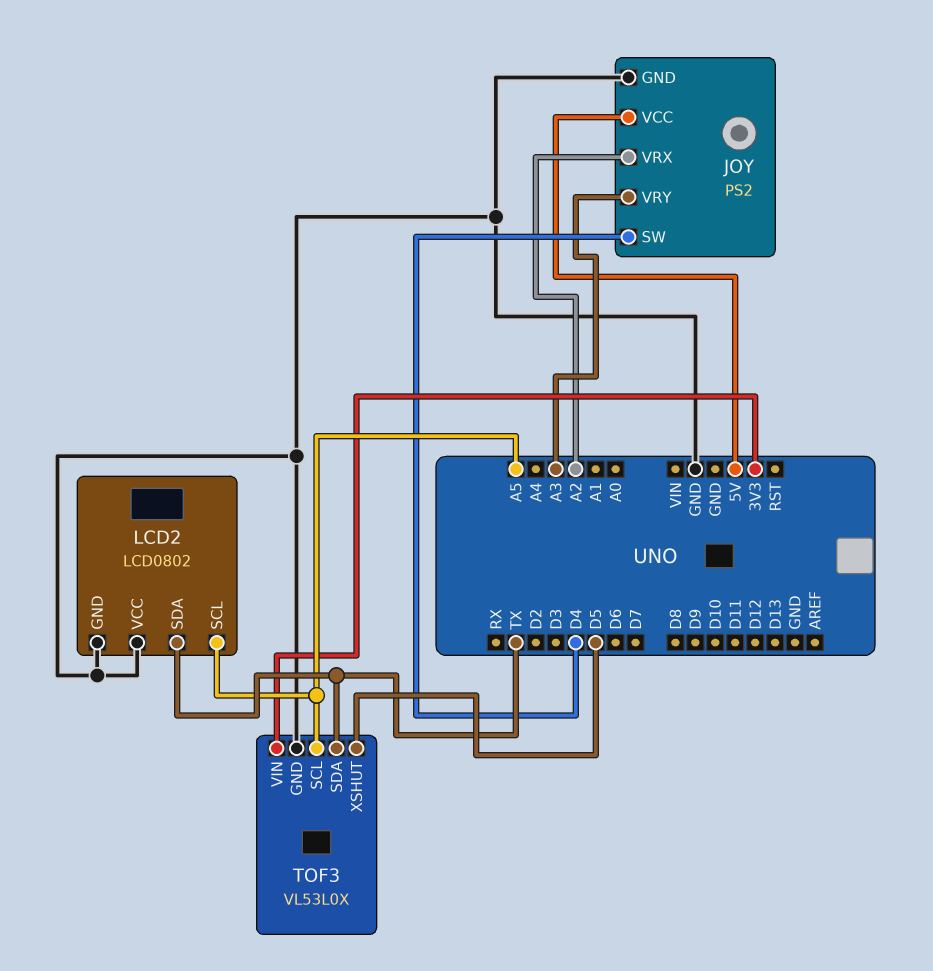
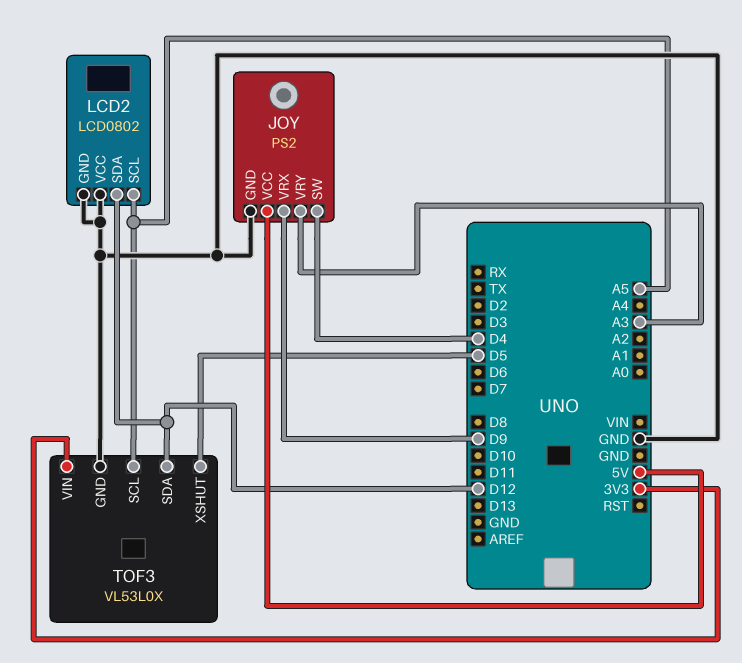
JOY pin VRX: A2 -> D9
LCD2 pin SDA: TX -> D12
TOF3 pin SDA: TX -> D12

